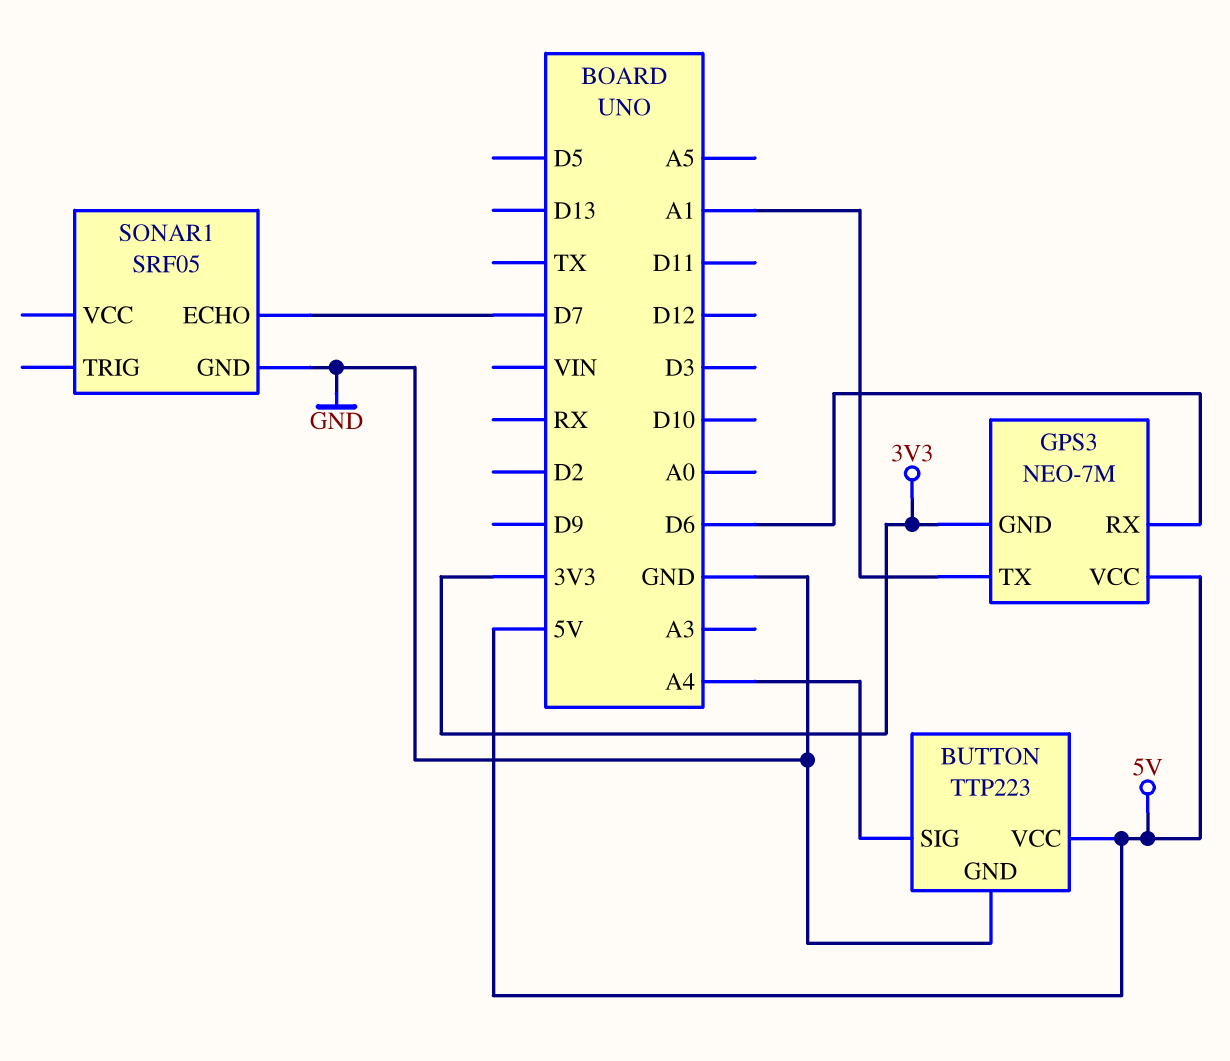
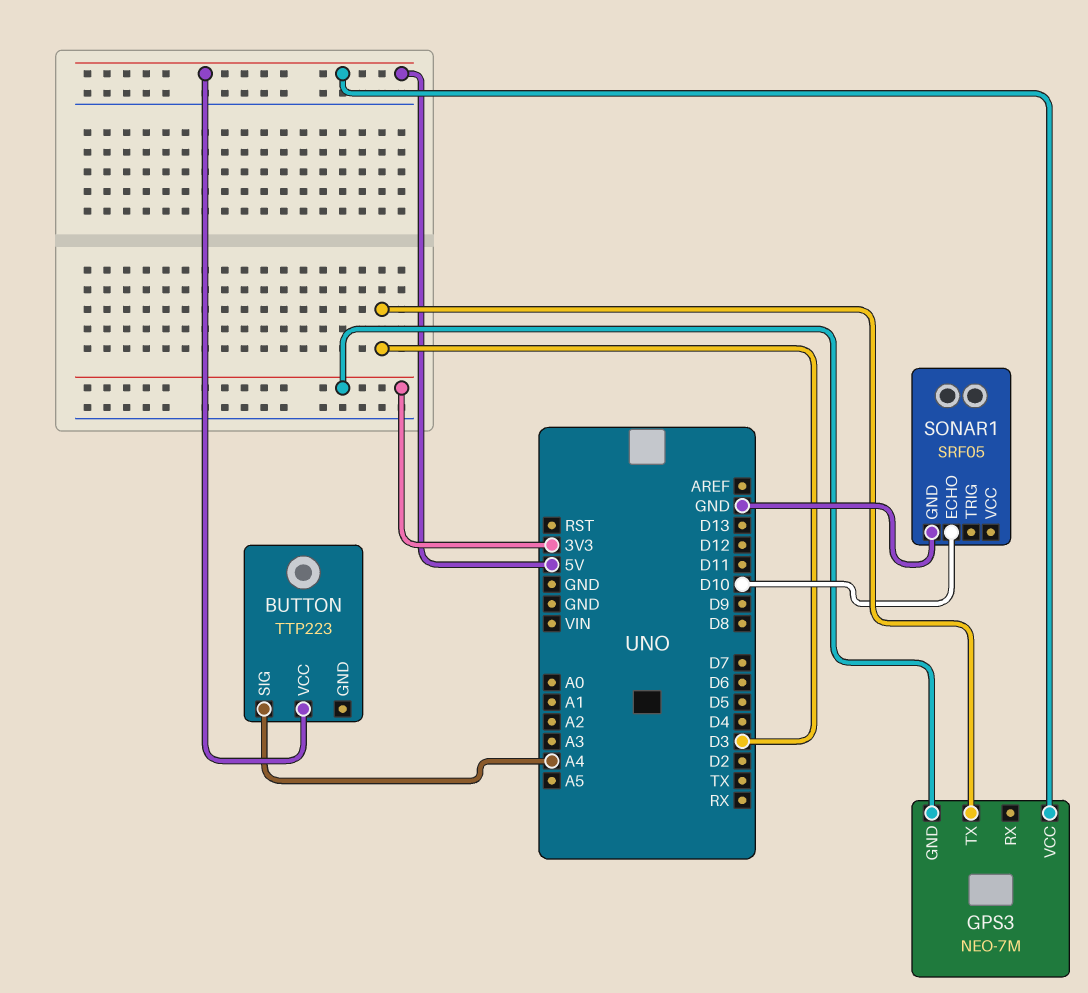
BUTTON pin GND: GND -> none
GPS3 pin RX: D6 -> none
GPS3 pin TX: A1 -> D3
SONAR1 pin ECHO: D7 -> D10

